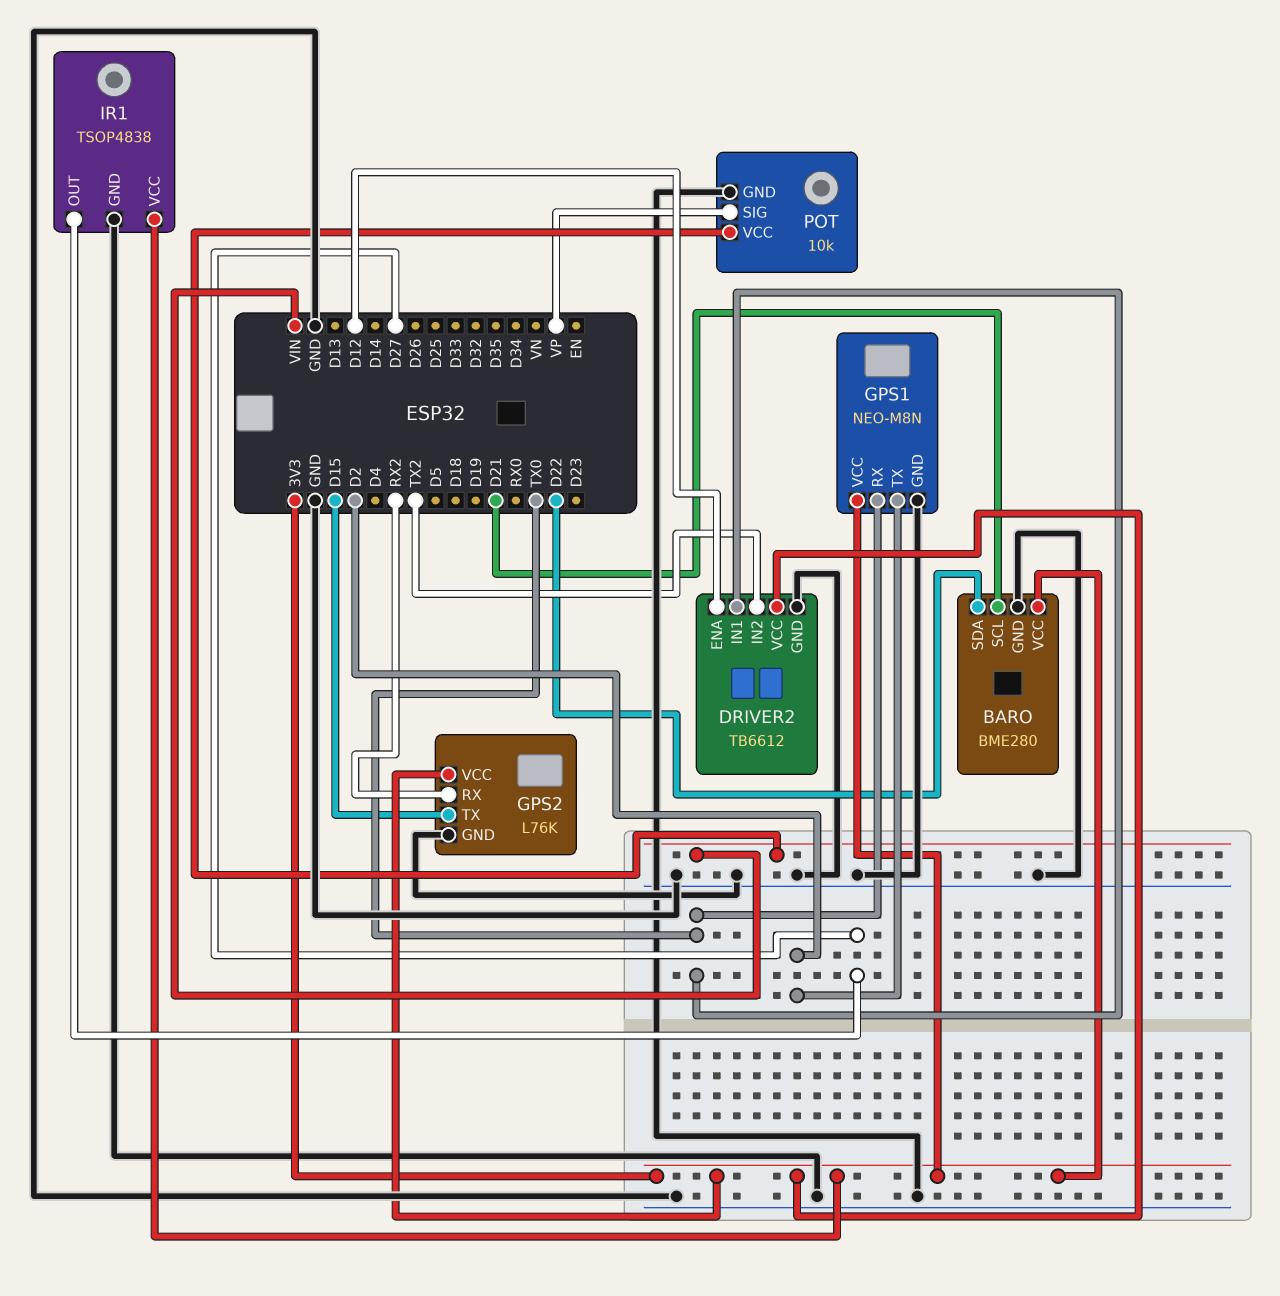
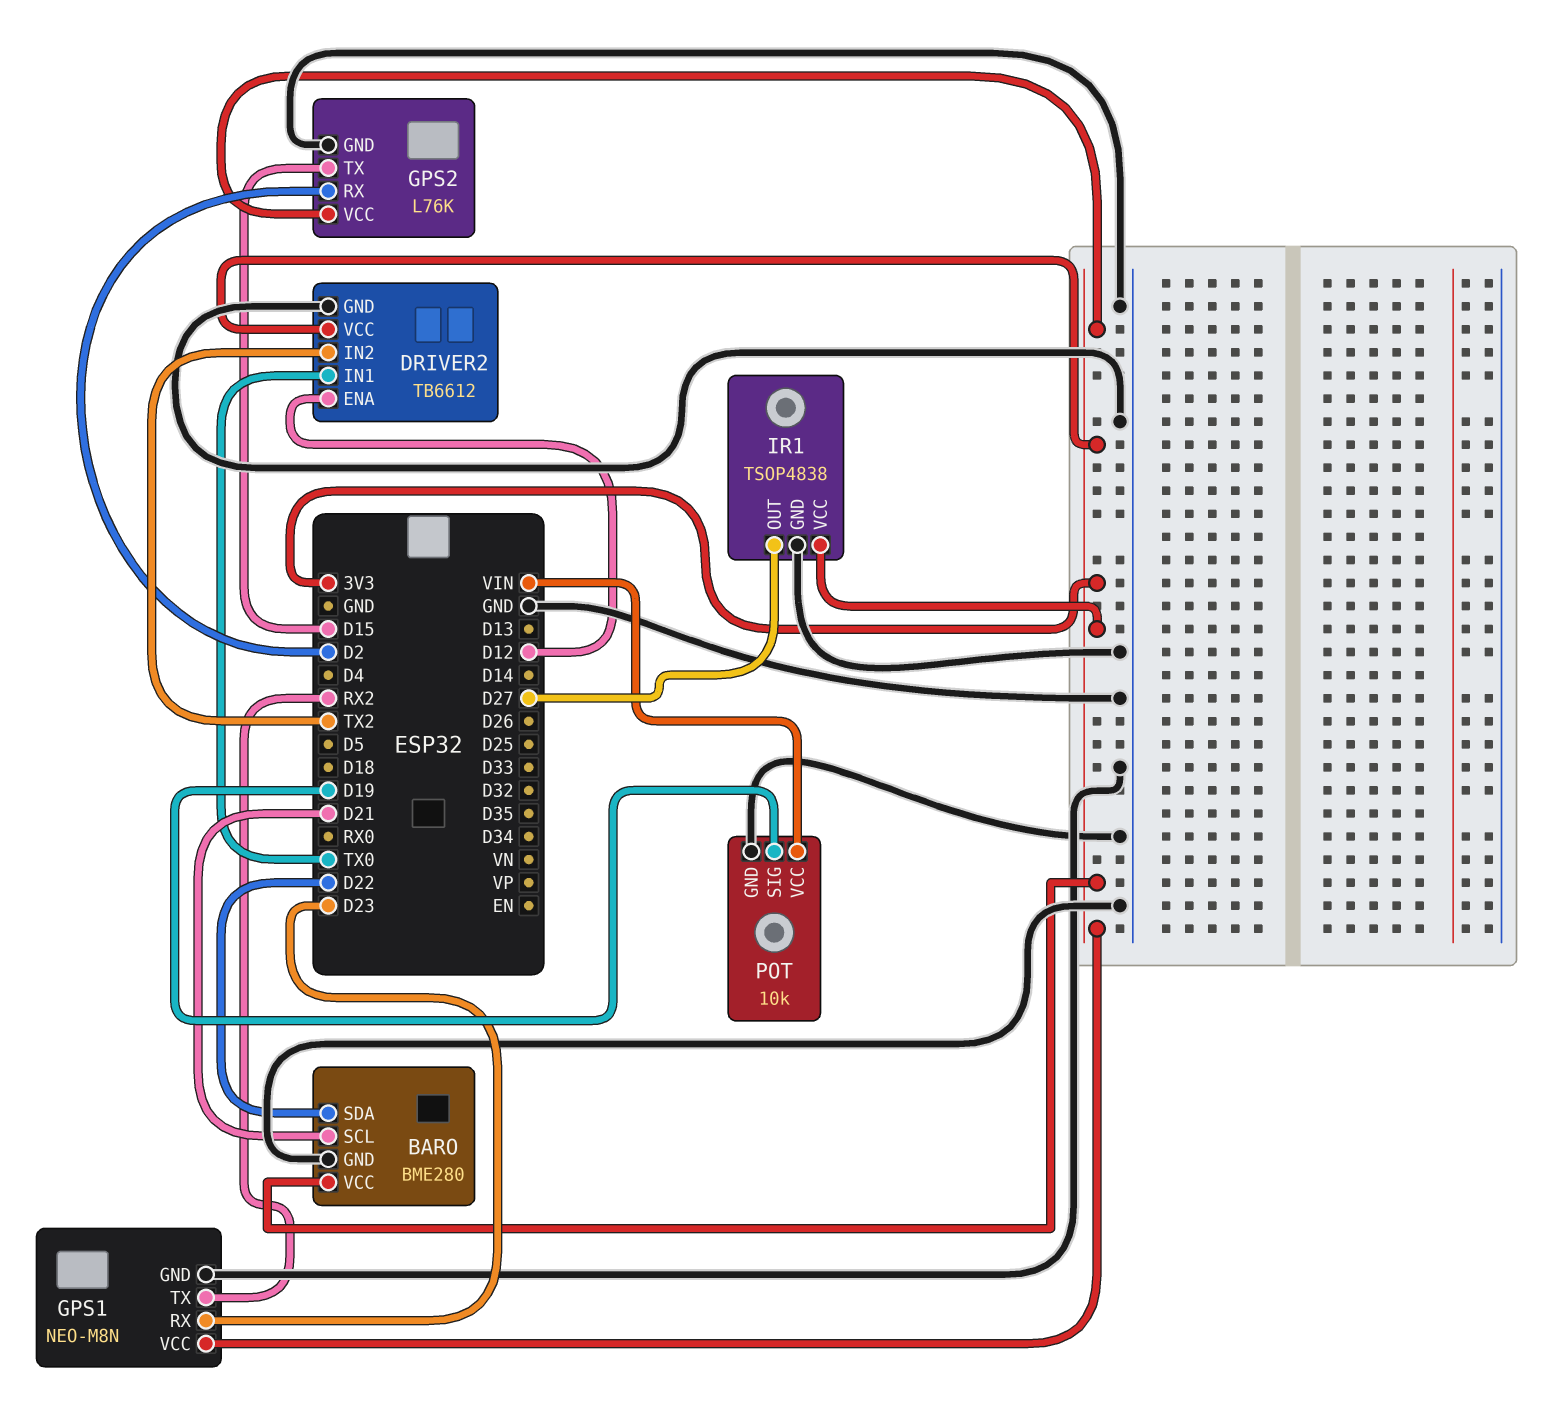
GPS1 pin RX: TX0 -> D23
GPS1 pin TX: D2 -> RX2
GPS2 pin RX: RX2 -> D2
POT pin SIG: VP -> D19

